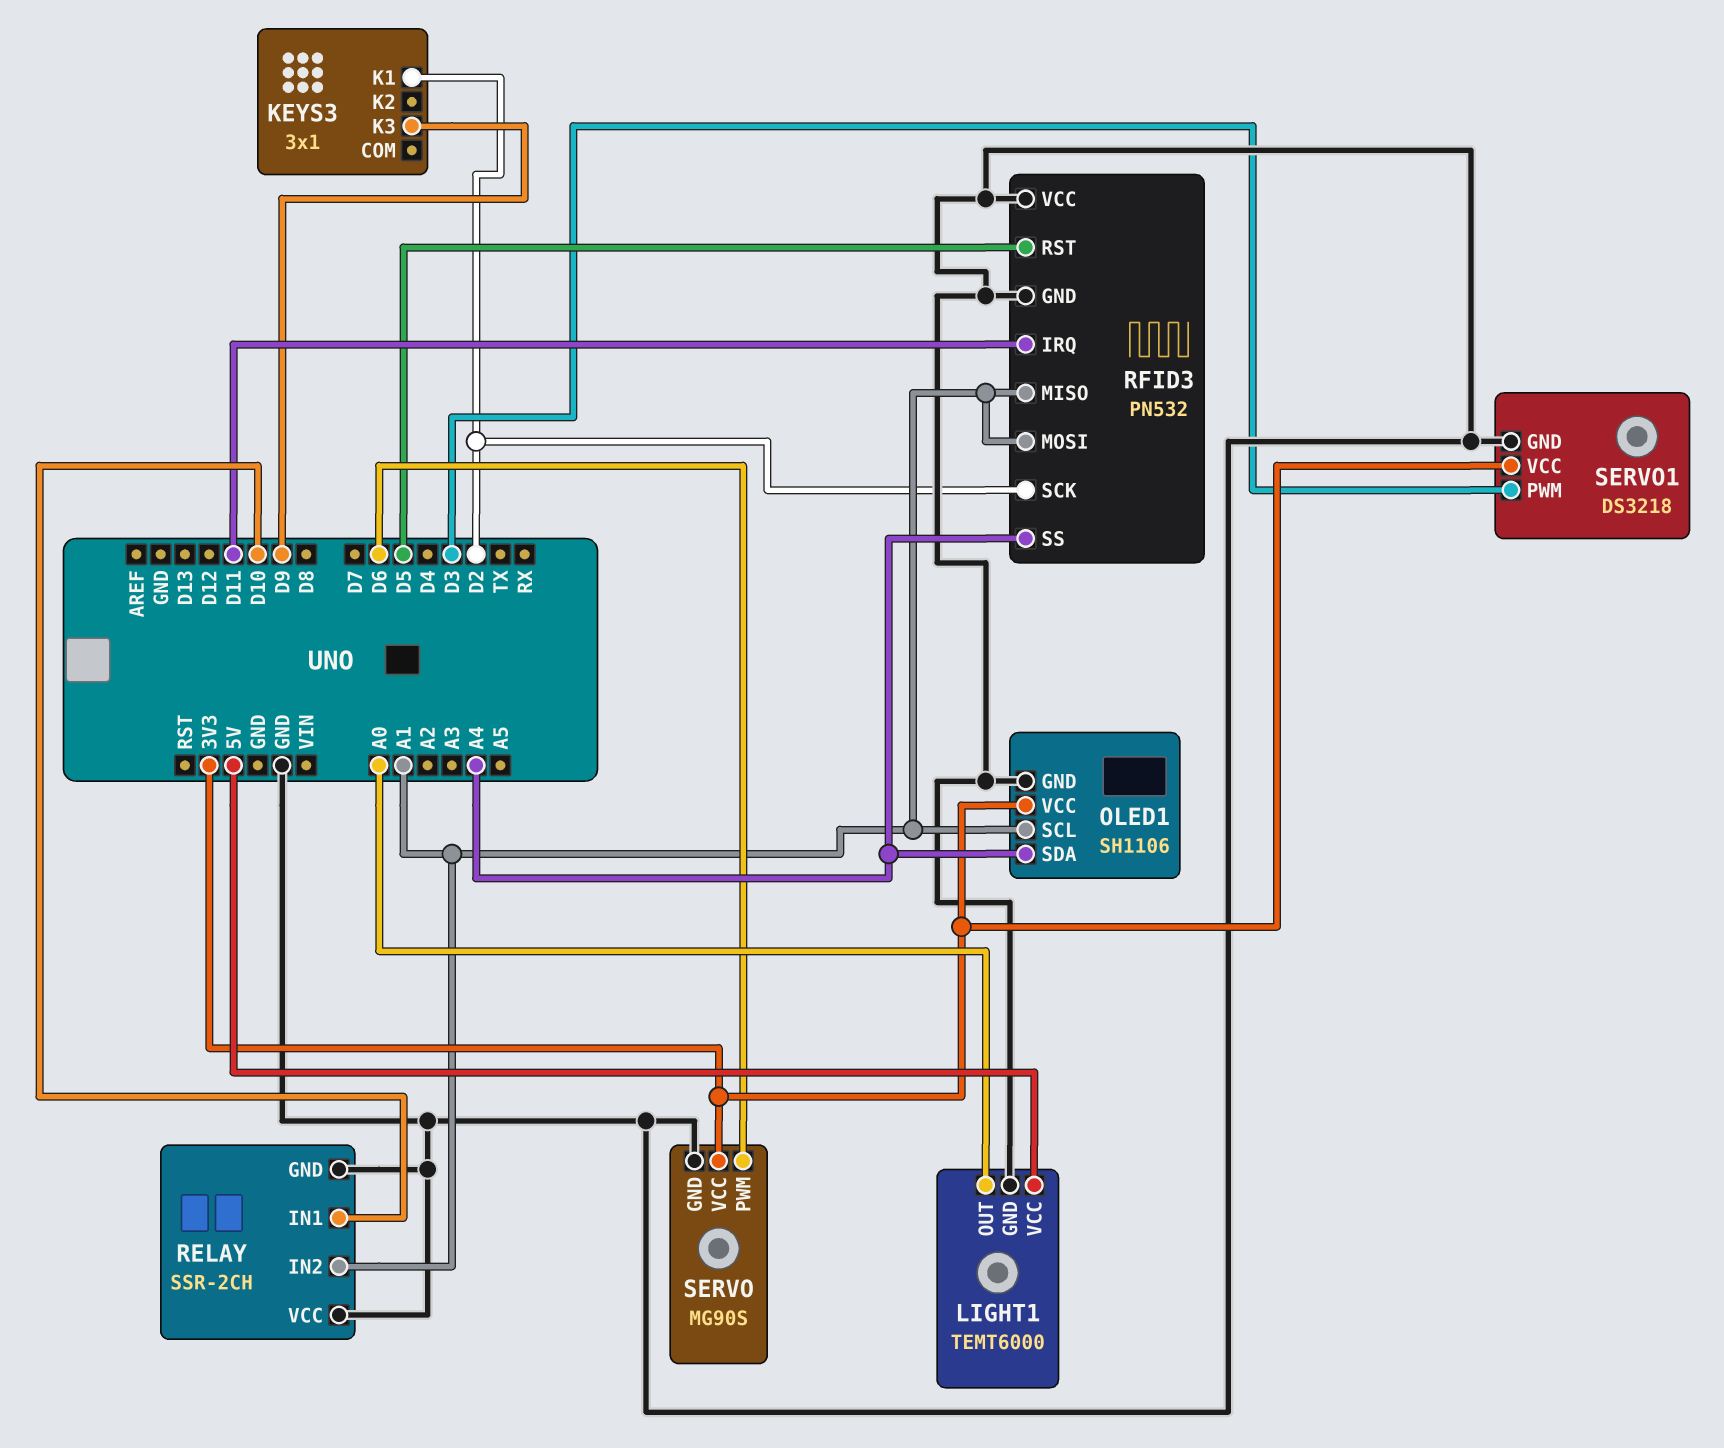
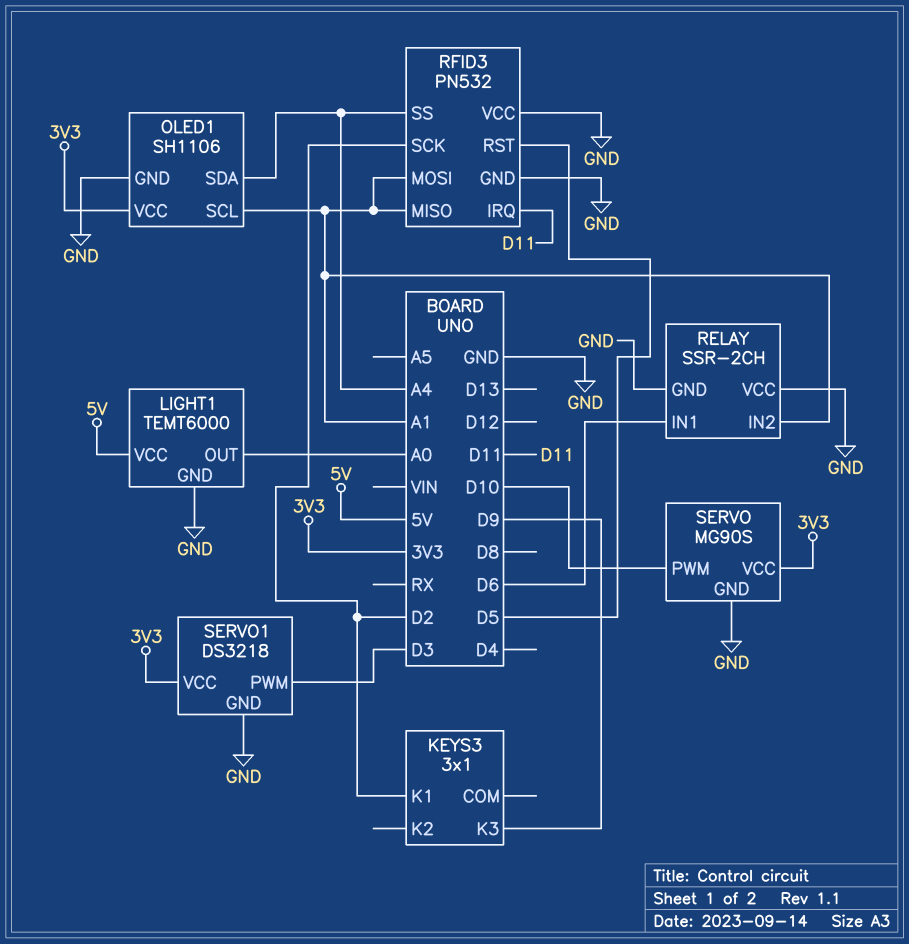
RELAY pin IN1: D10 -> D6
SERVO pin PWM: D6 -> D10

